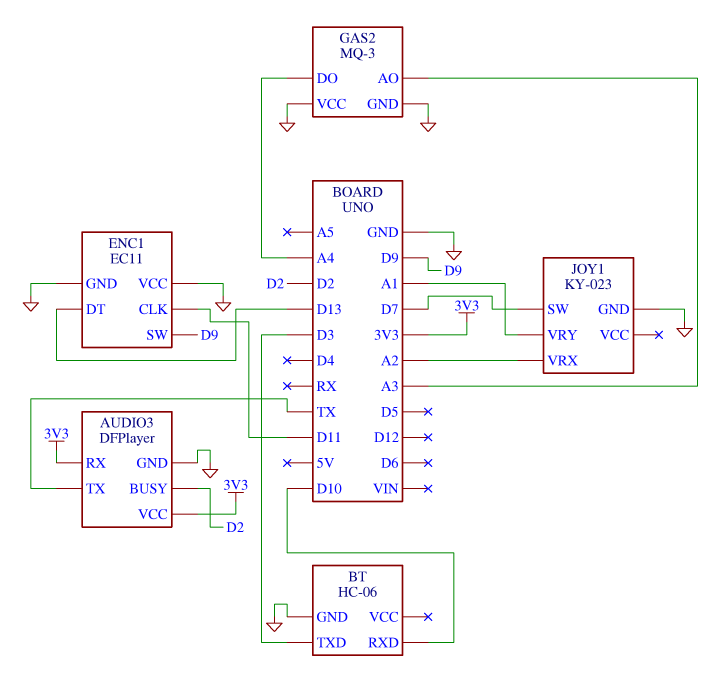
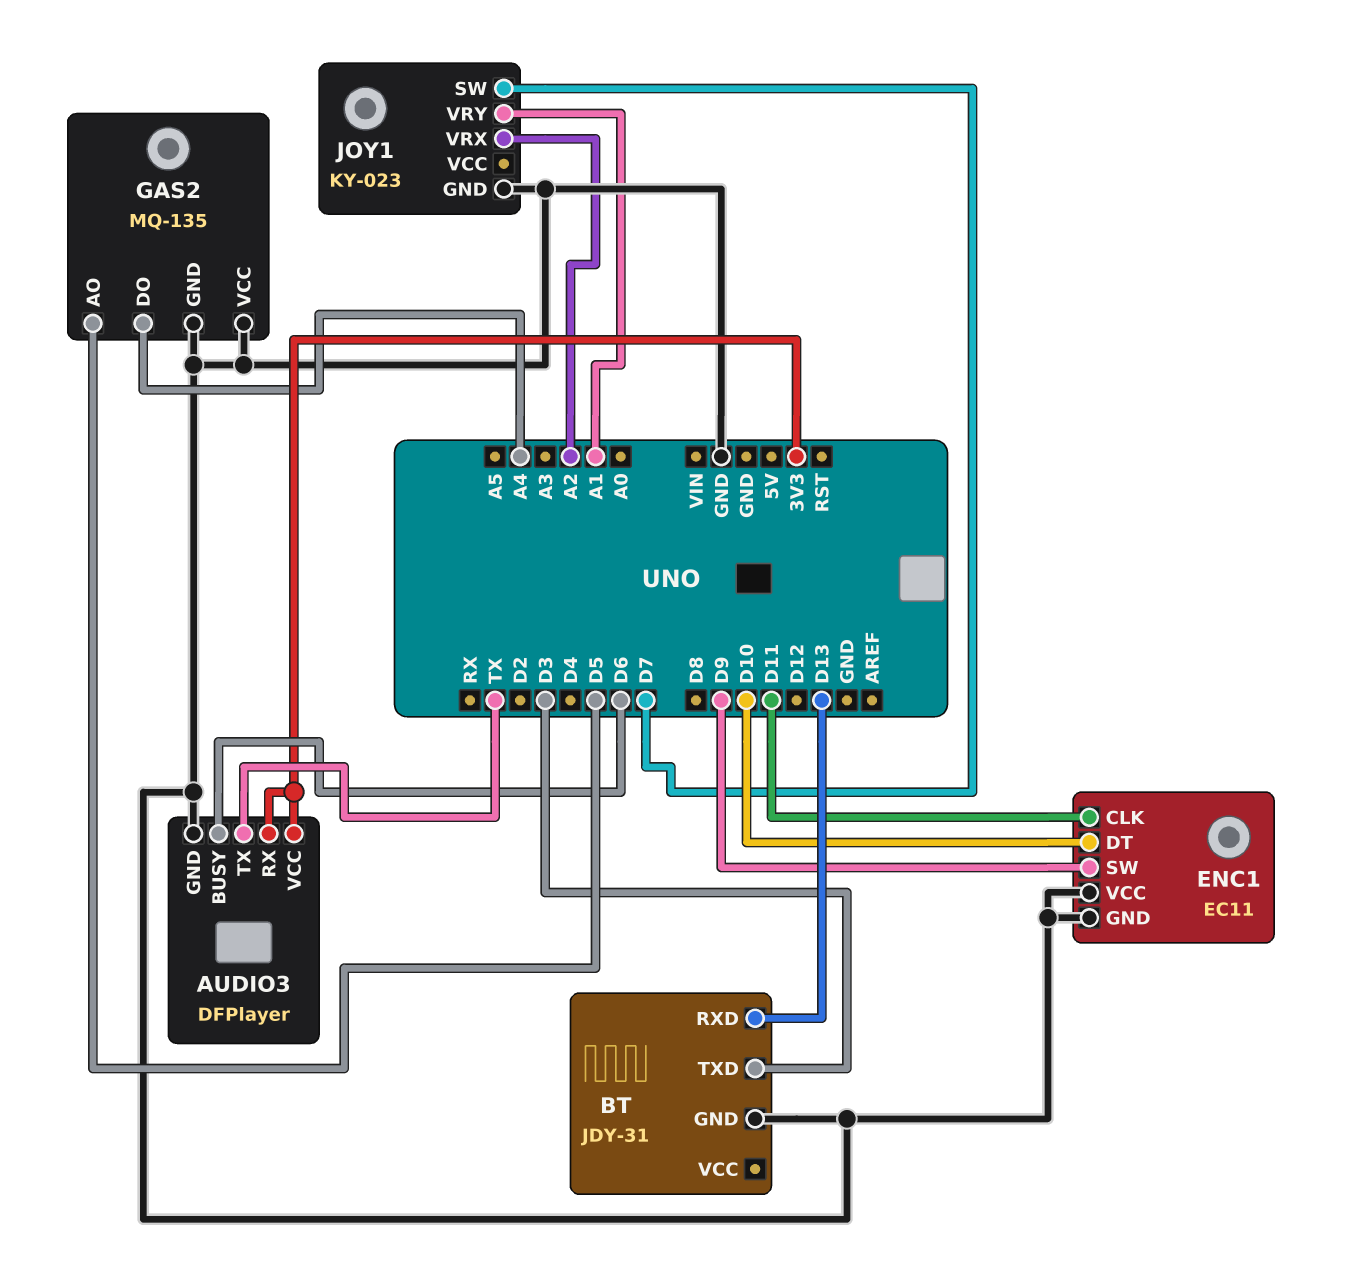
AUDIO3 pin BUSY: D2 -> D6
BT: HC-06 -> JDY-31
BT pin RXD: D10 -> D13
ENC1 pin DT: D13 -> D10
GAS2: MQ-3 -> MQ-135
GAS2 pin AO: A3 -> D5

